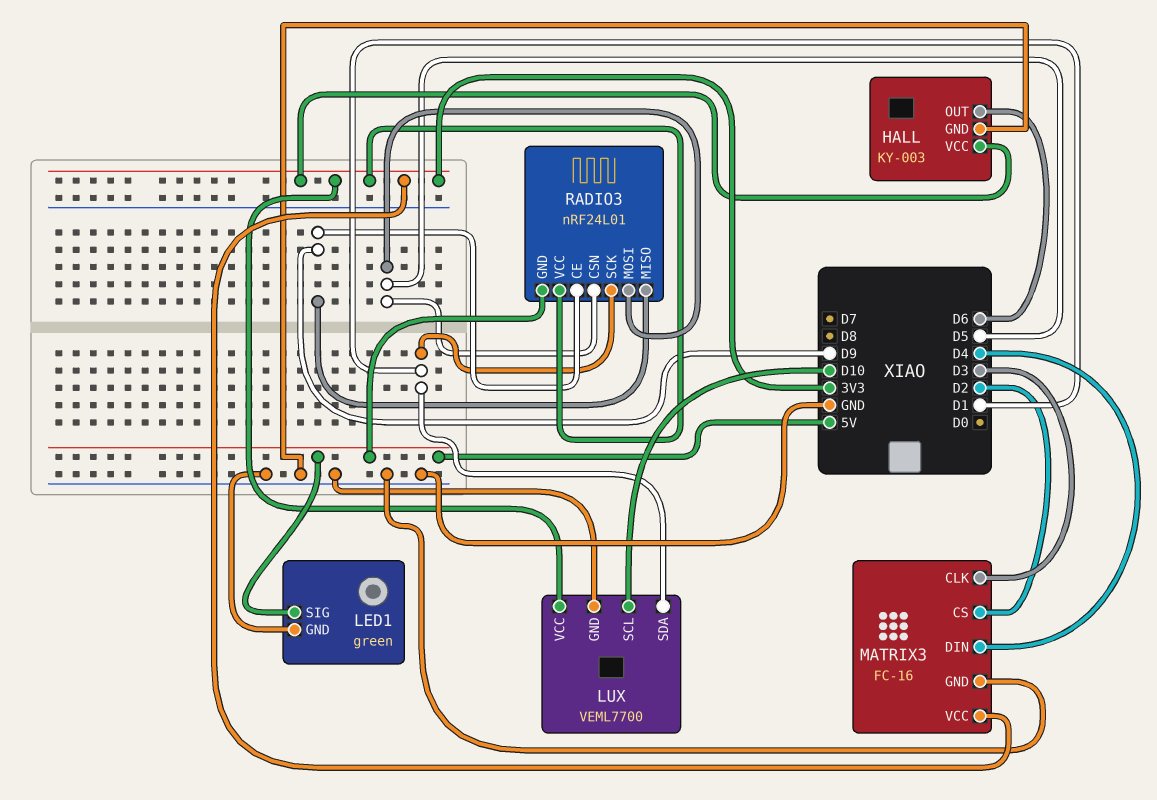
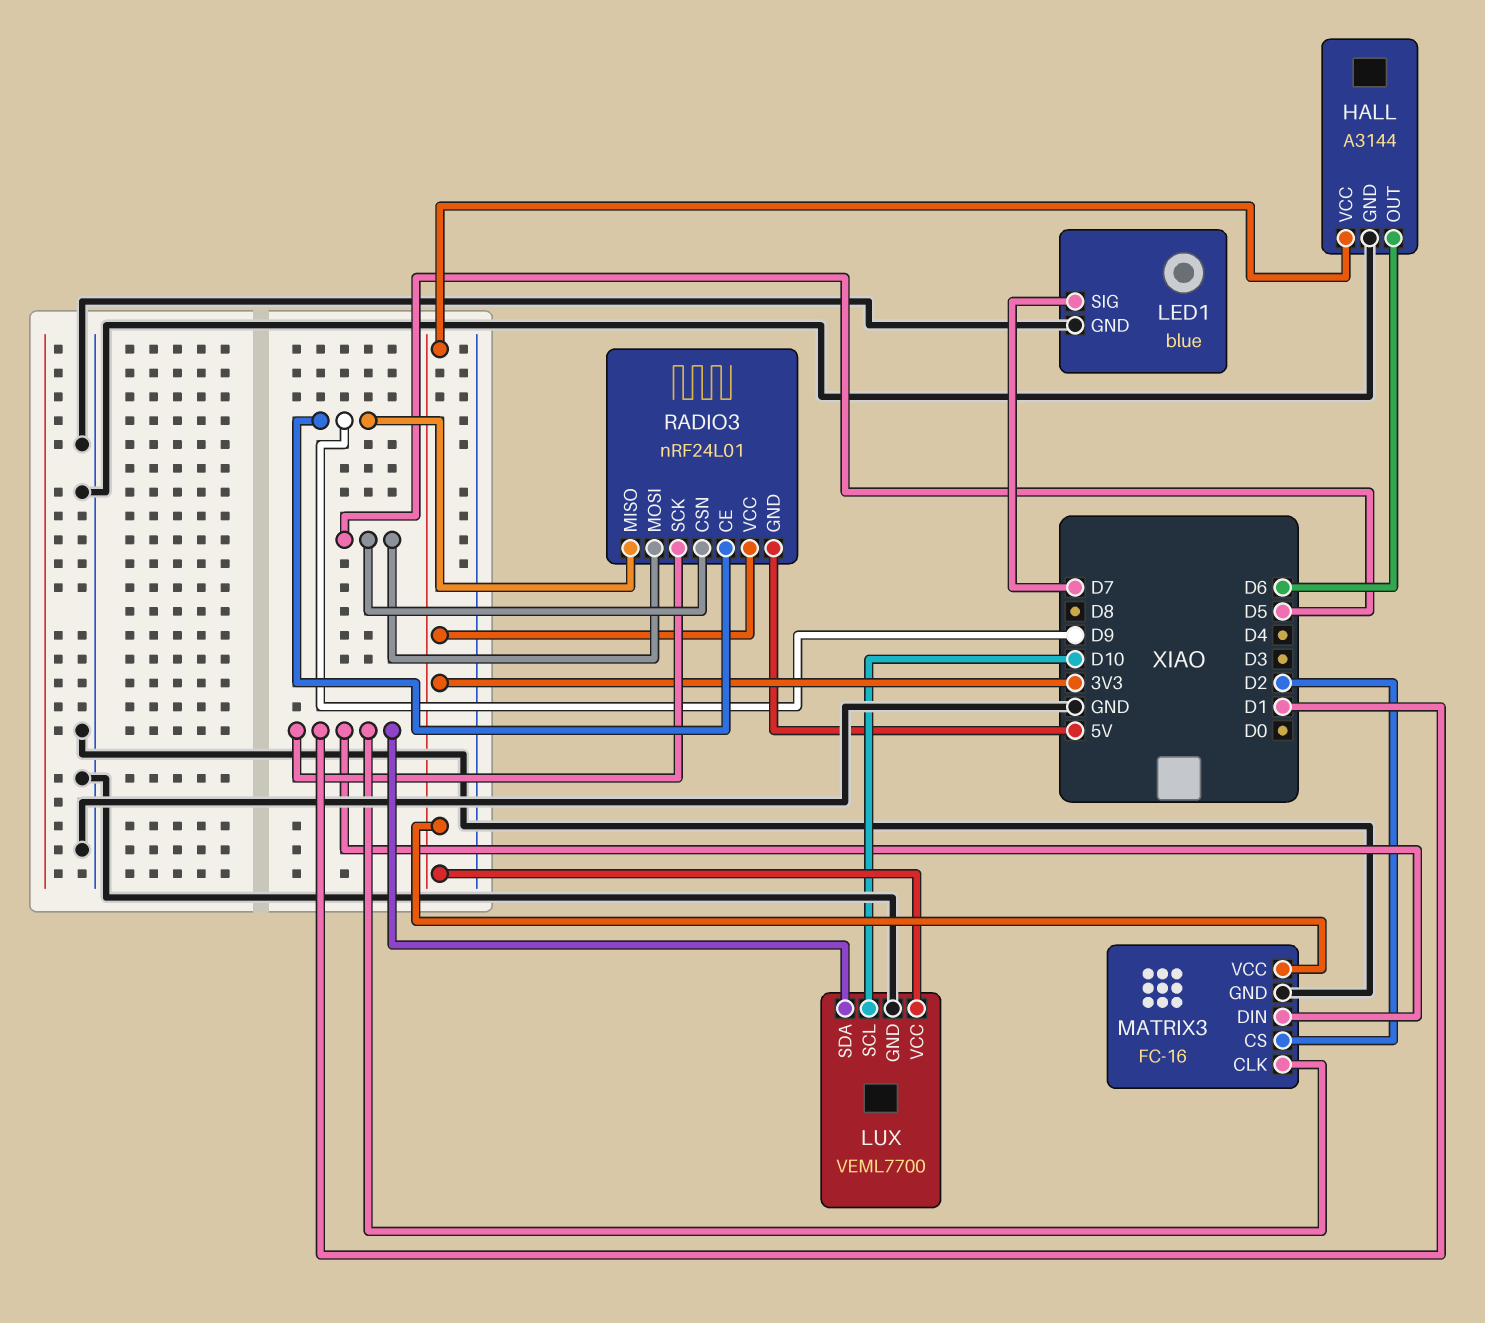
HALL: KY-003 -> A3144
LED1: green -> blue
LED1 pin SIG: 5V -> D7
MATRIX3 pin CLK: D3 -> D1
MATRIX3 pin DIN: D4 -> D1

